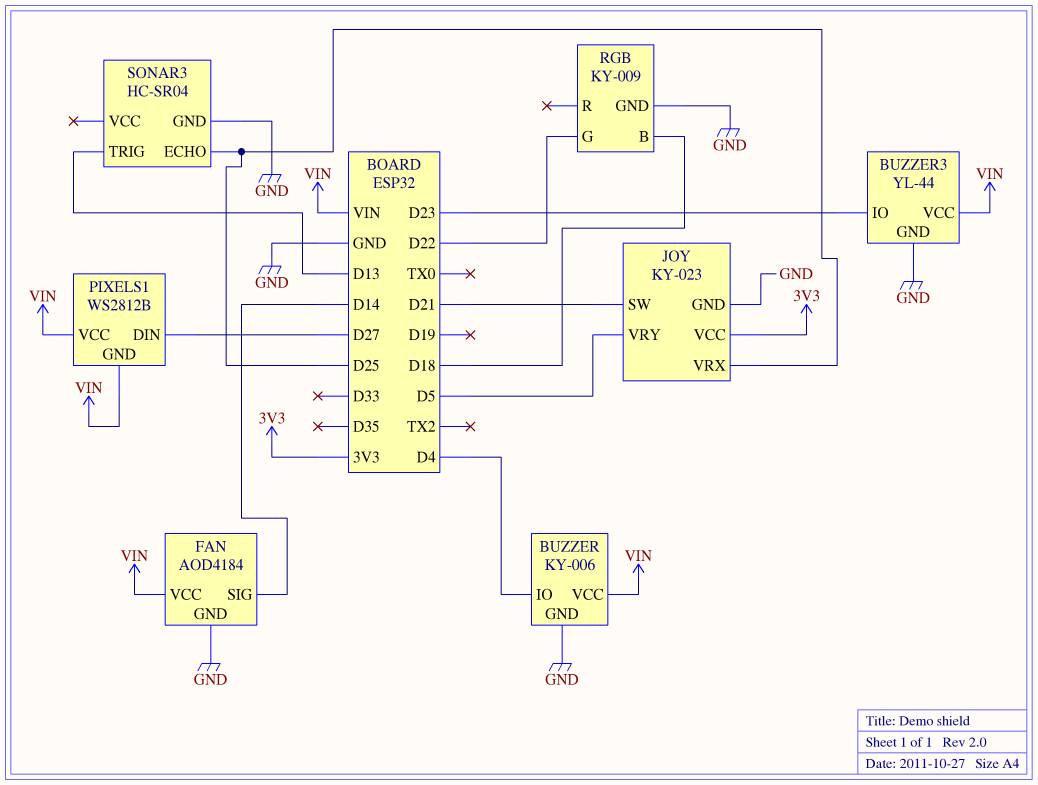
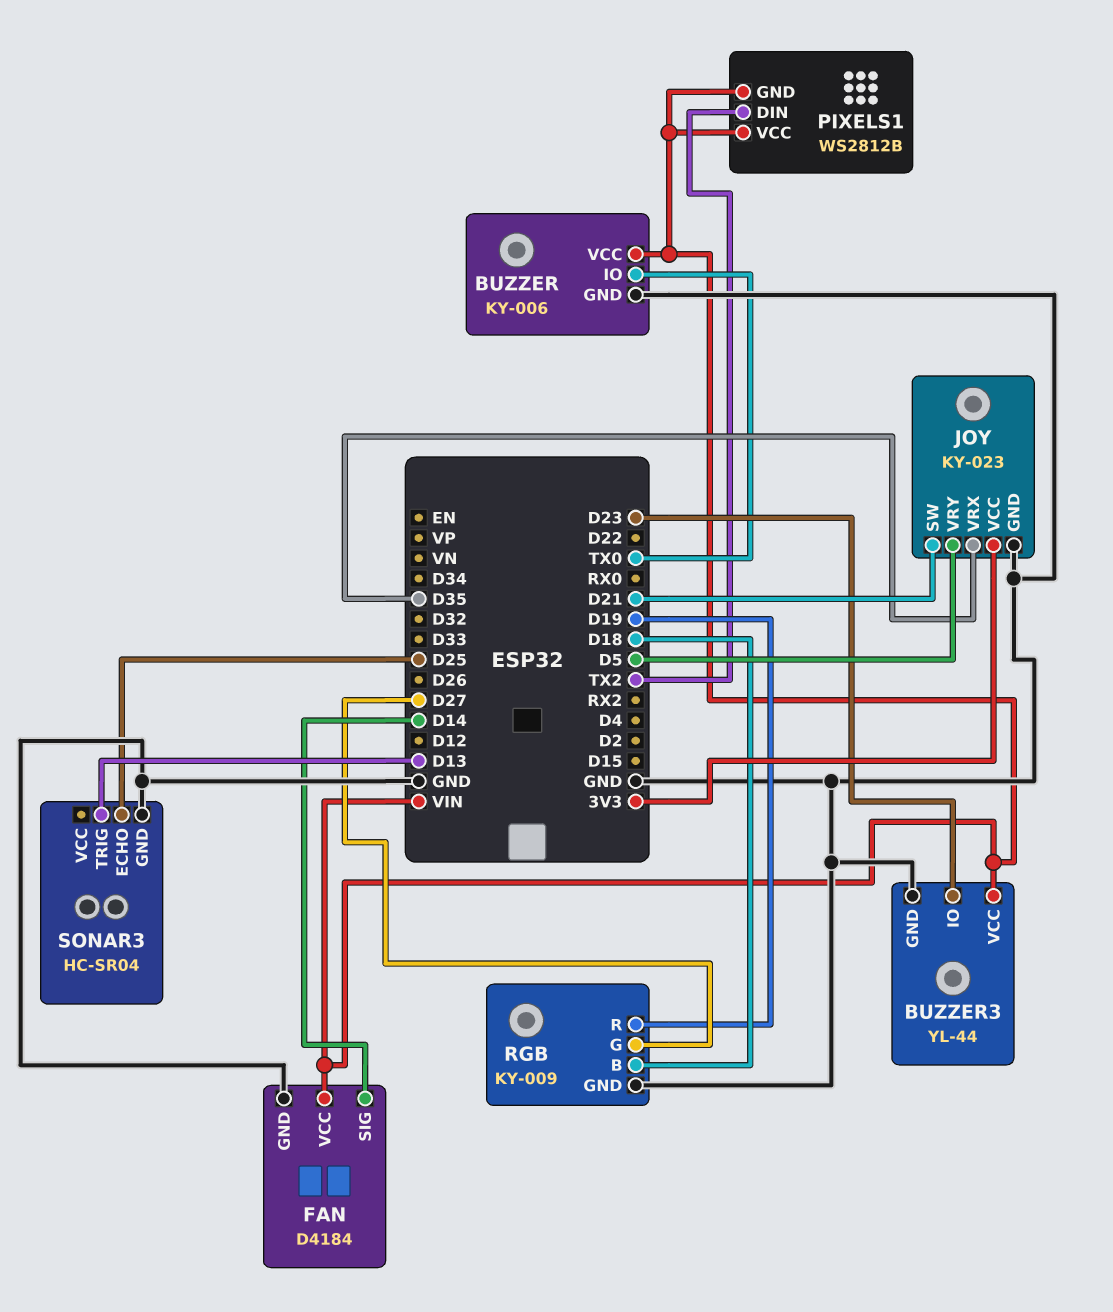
BUZZER pin IO: D4 -> TX0
FAN: AOD4184 -> D4184
JOY pin VRX: D25 -> D35
PIXELS1 pin DIN: D27 -> TX2
RGB pin G: D22 -> D27
RGB pin R: none -> D19

